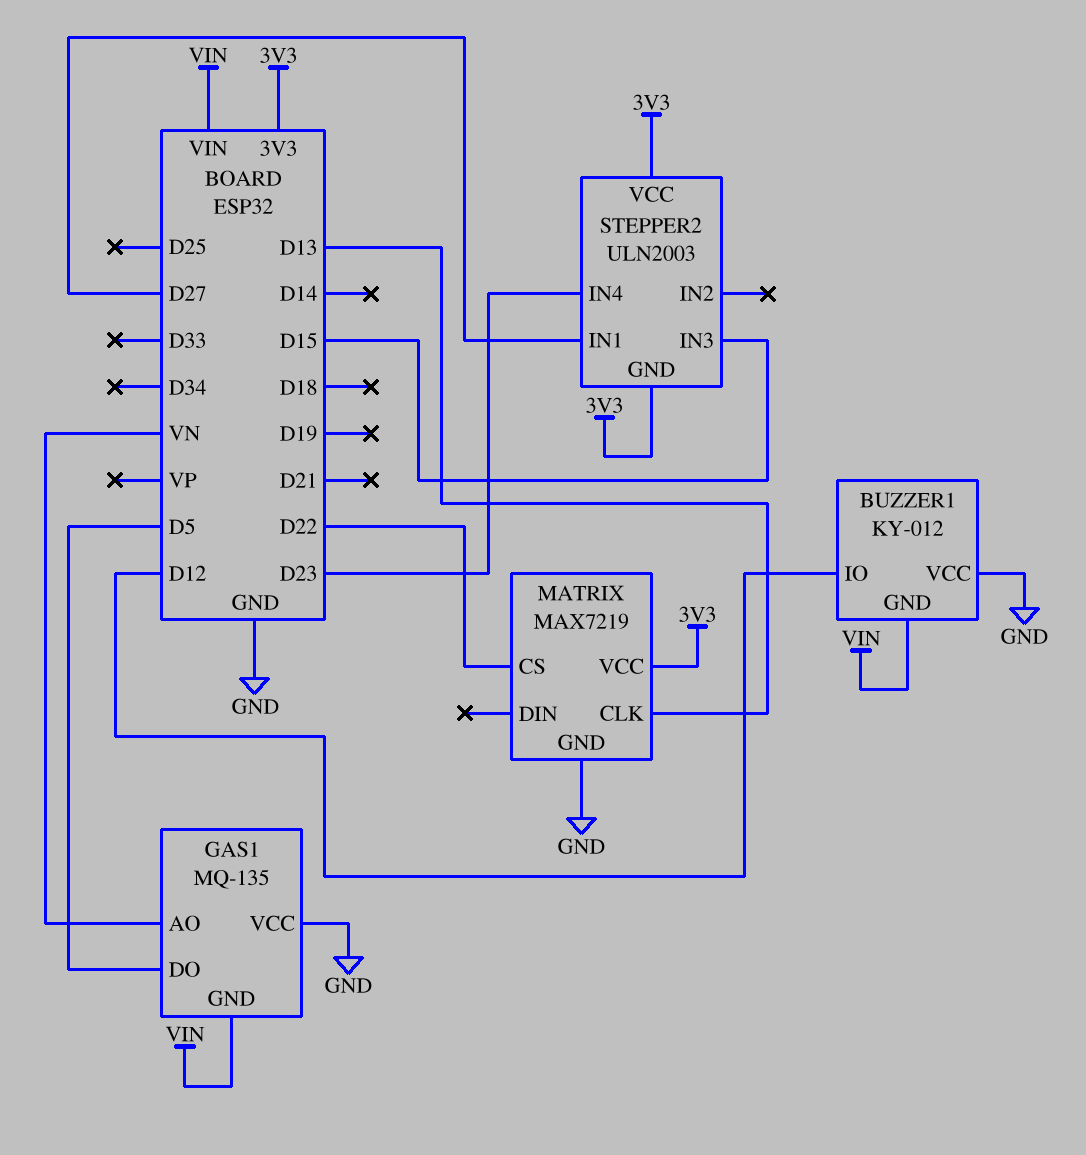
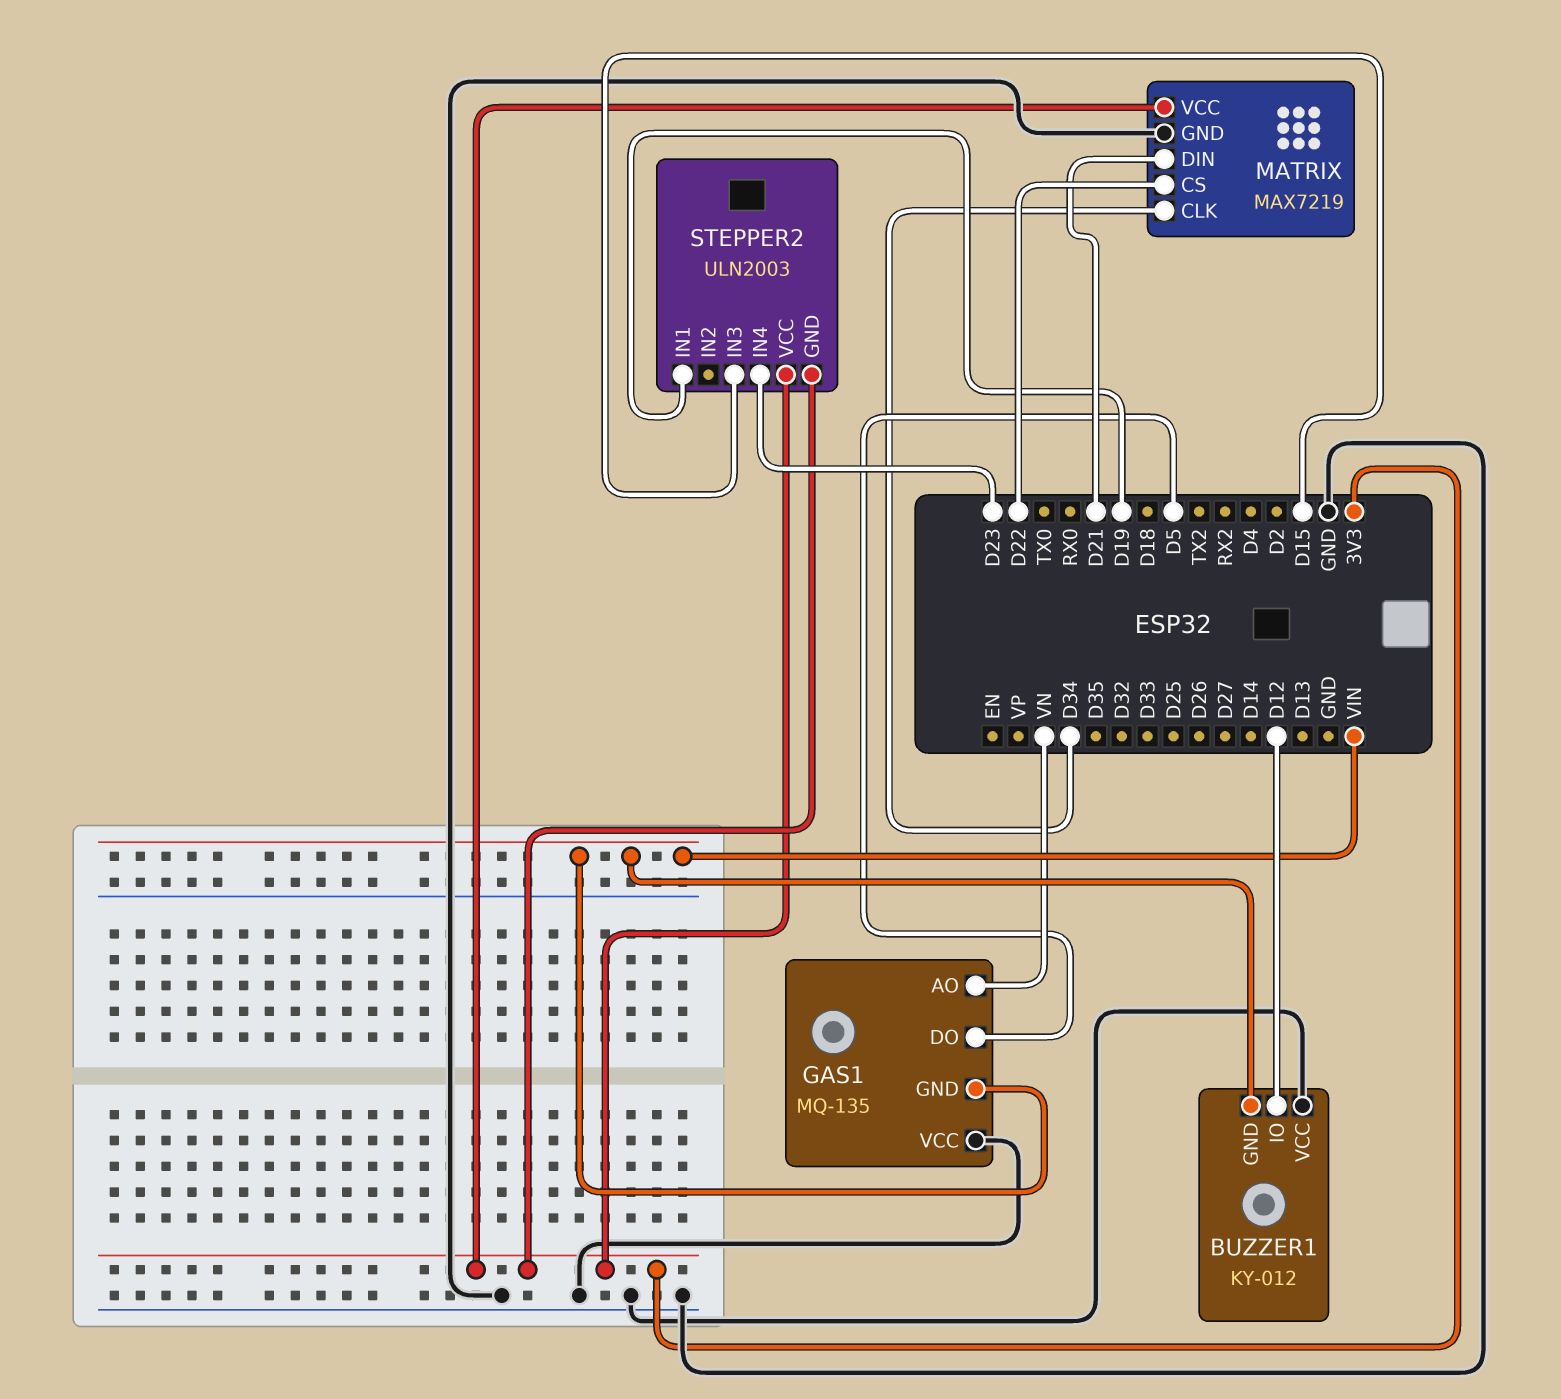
MATRIX pin CLK: D13 -> D34
MATRIX pin DIN: none -> D21
STEPPER2 pin IN1: D27 -> D19

